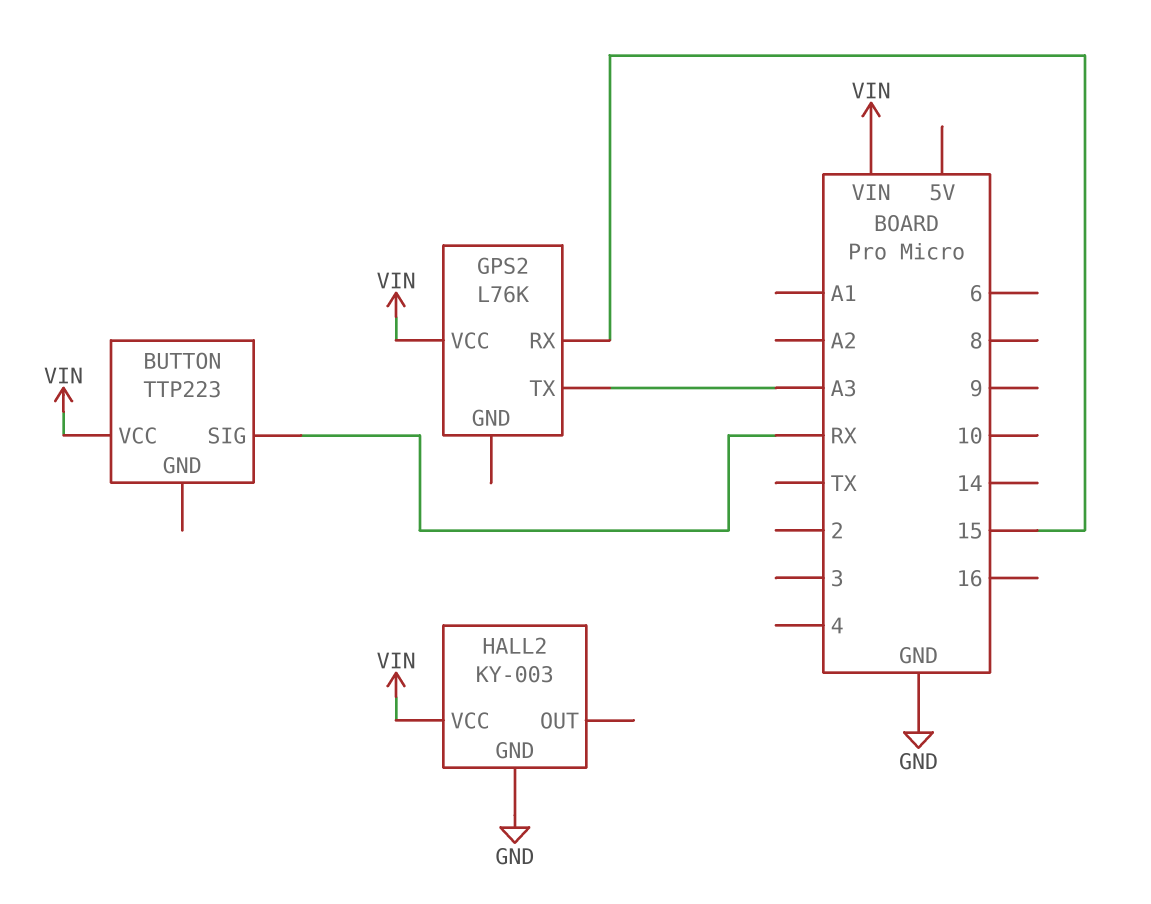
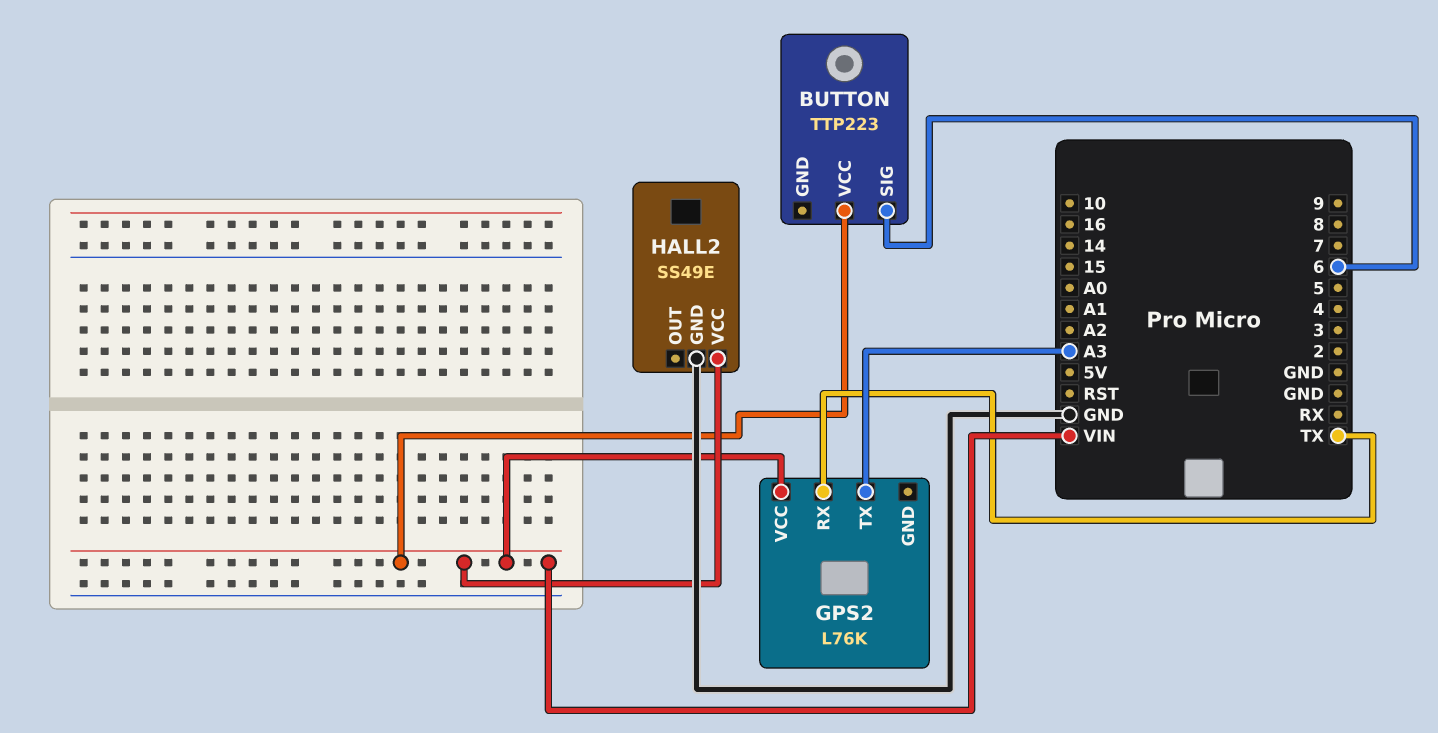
BUTTON pin SIG: RX -> 6
GPS2 pin RX: 15 -> TX
HALL2: KY-003 -> SS49E

